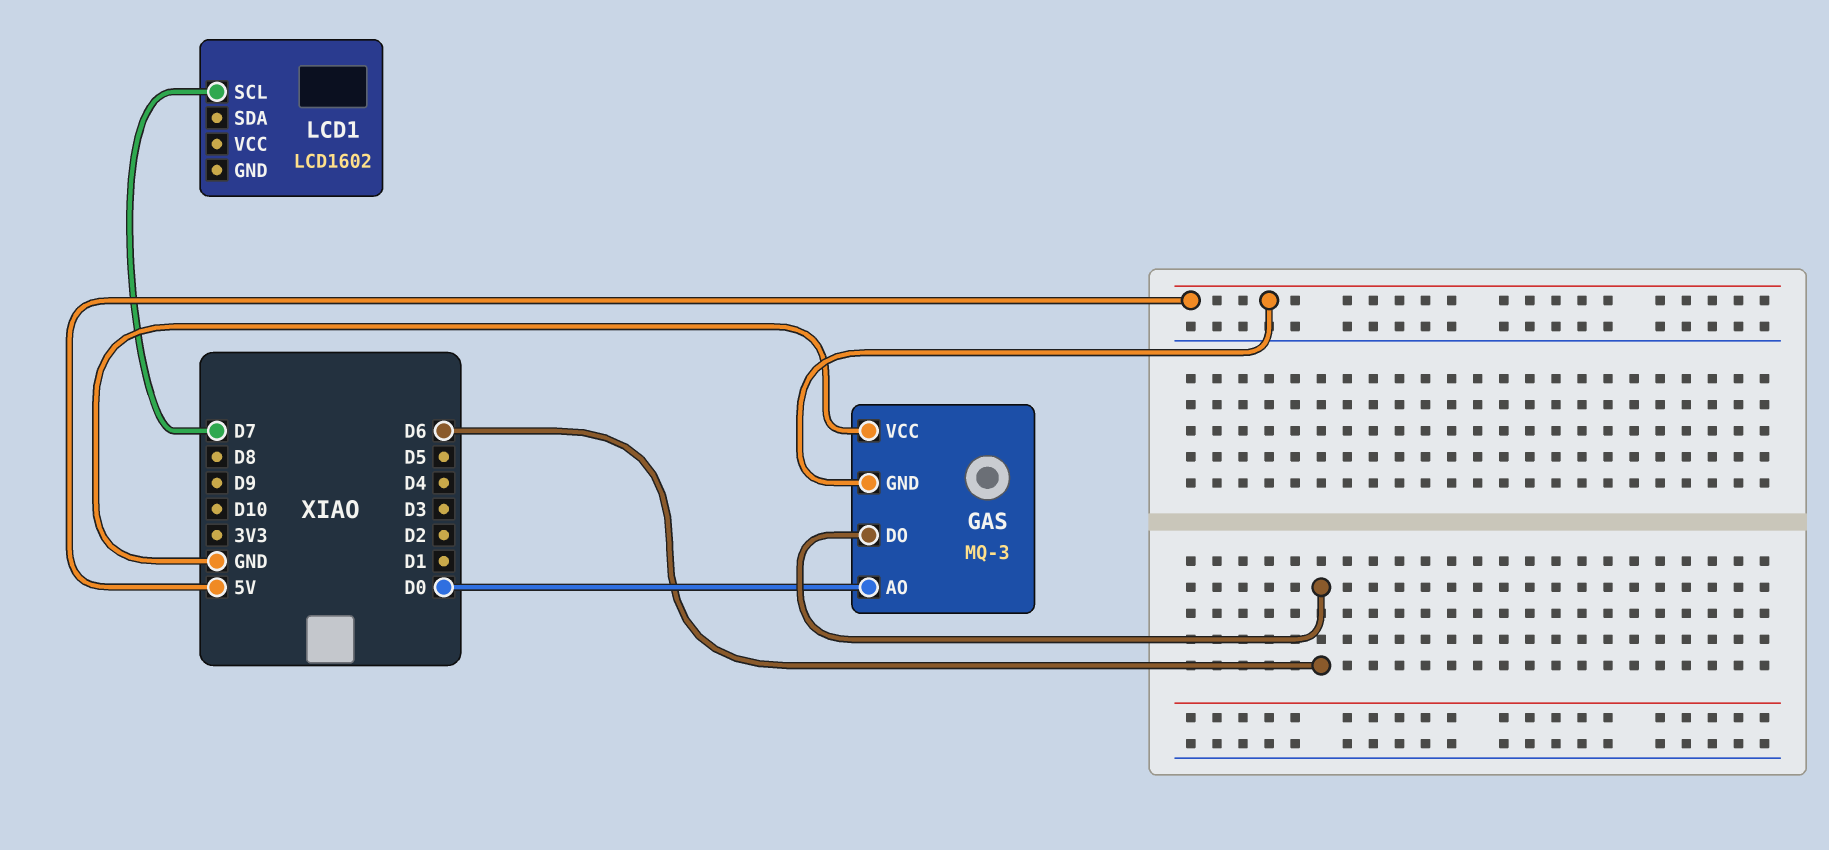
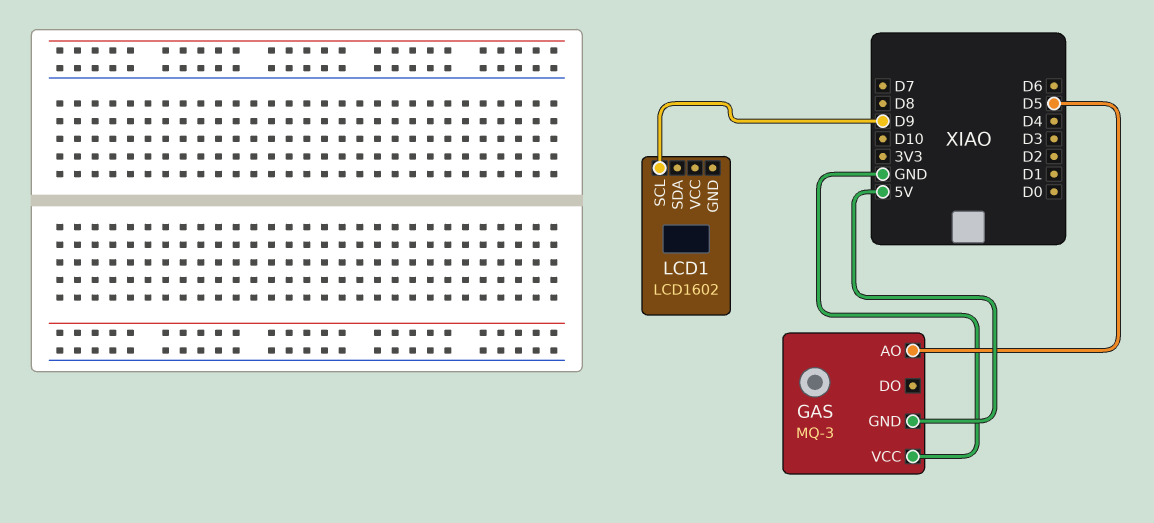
GAS pin AO: D0 -> D5
GAS pin DO: D6 -> none
LCD1 pin SCL: D7 -> D9

